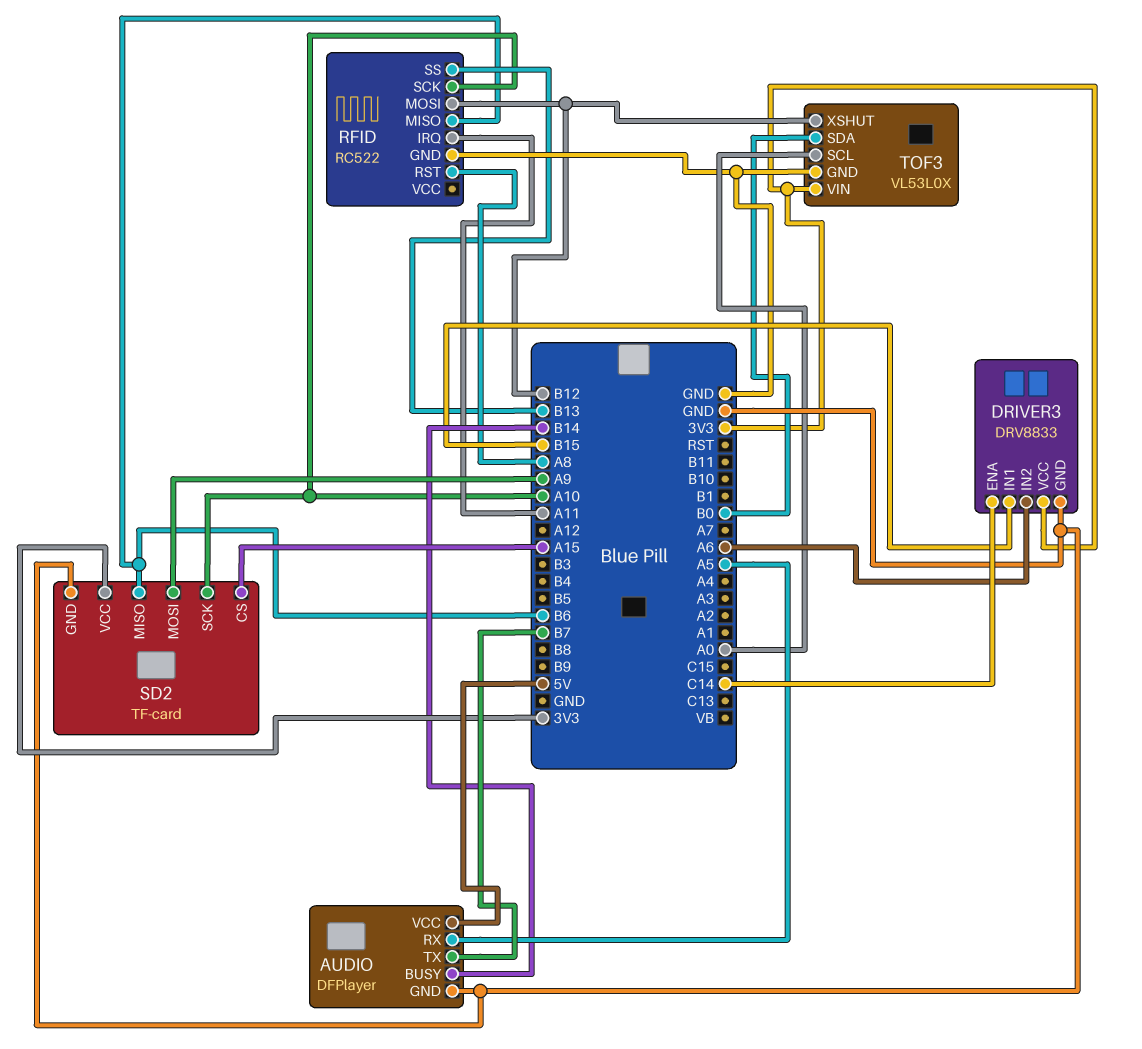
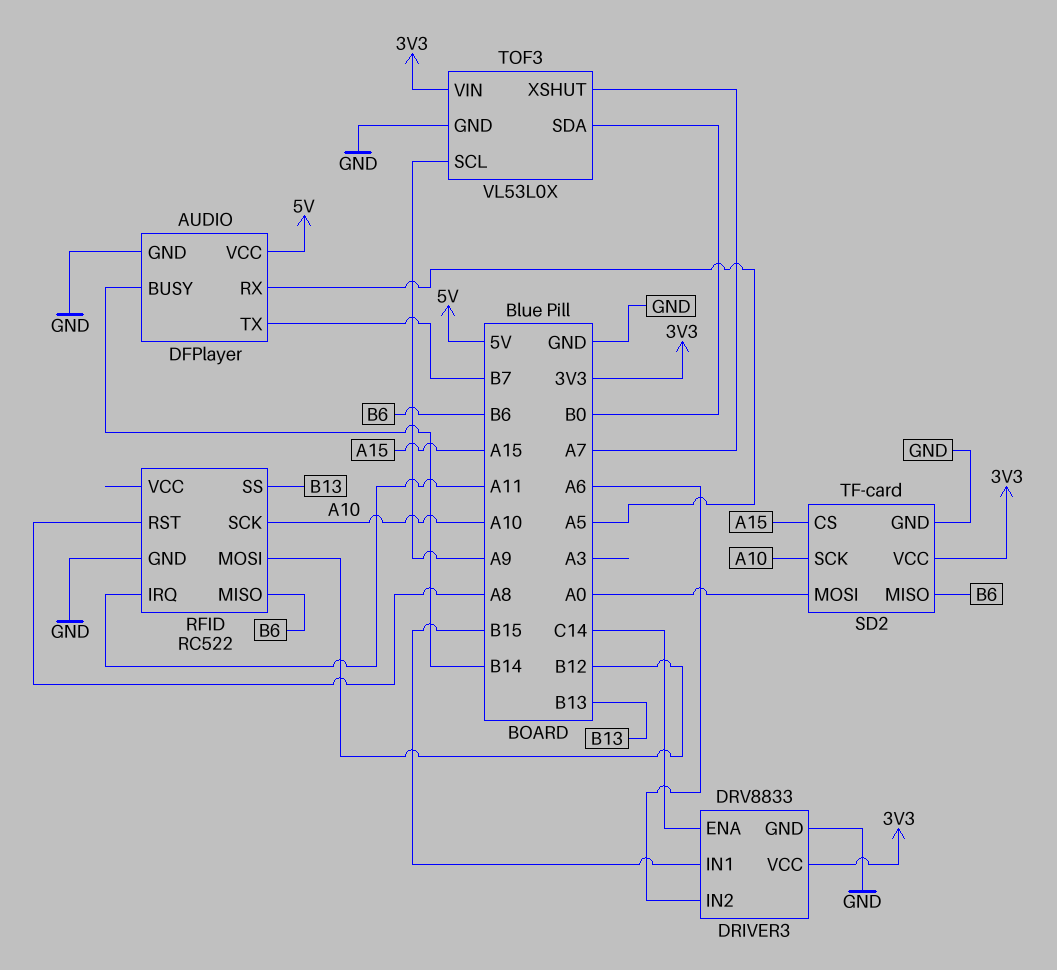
SD2 pin MOSI: A9 -> A0
TOF3 pin SCL: A0 -> A9
TOF3 pin XSHUT: B12 -> A7

